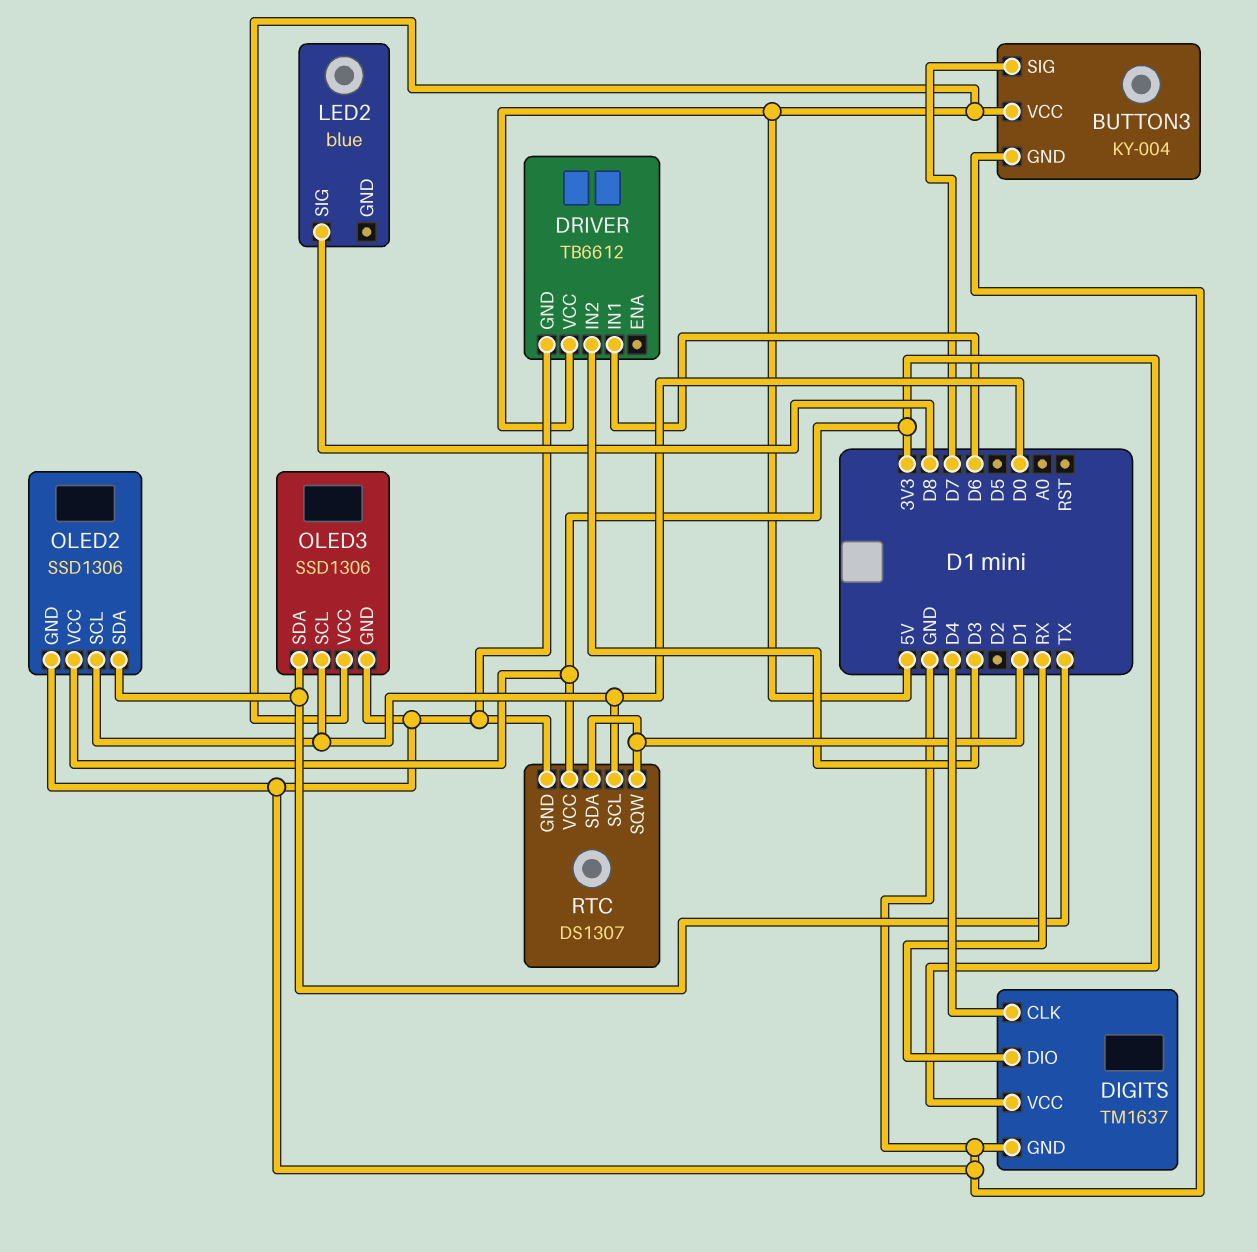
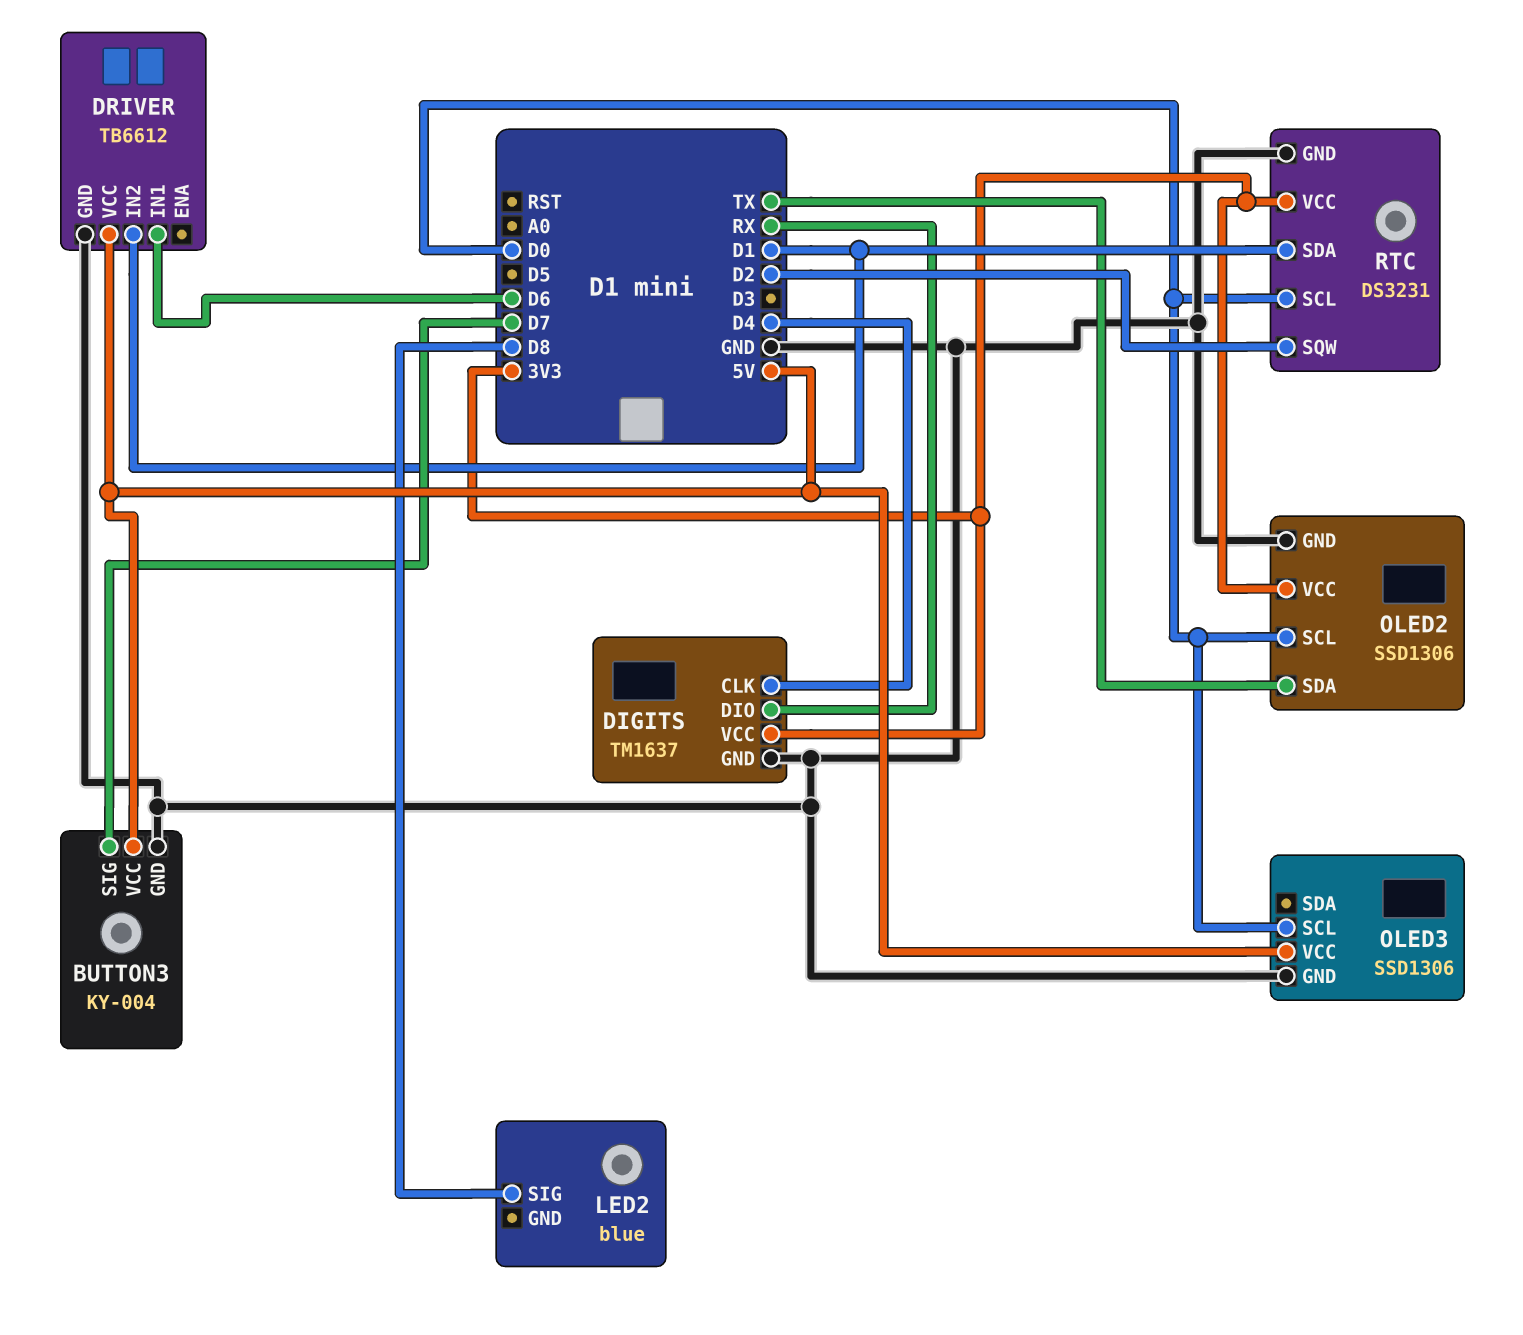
DRIVER pin IN2: D3 -> D1
OLED3 pin SDA: TX -> none
RTC: DS1307 -> DS3231
RTC pin SQW: D1 -> D2

